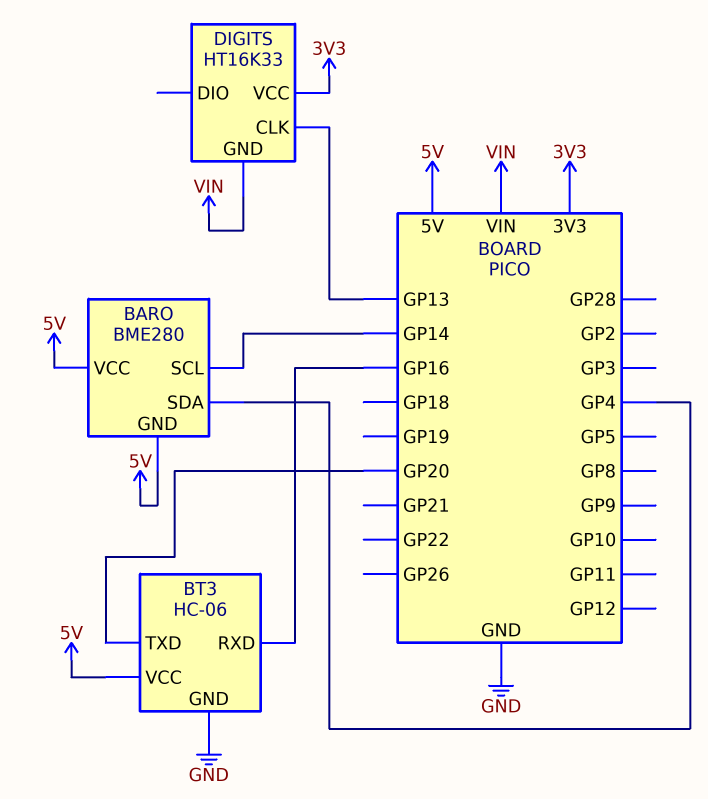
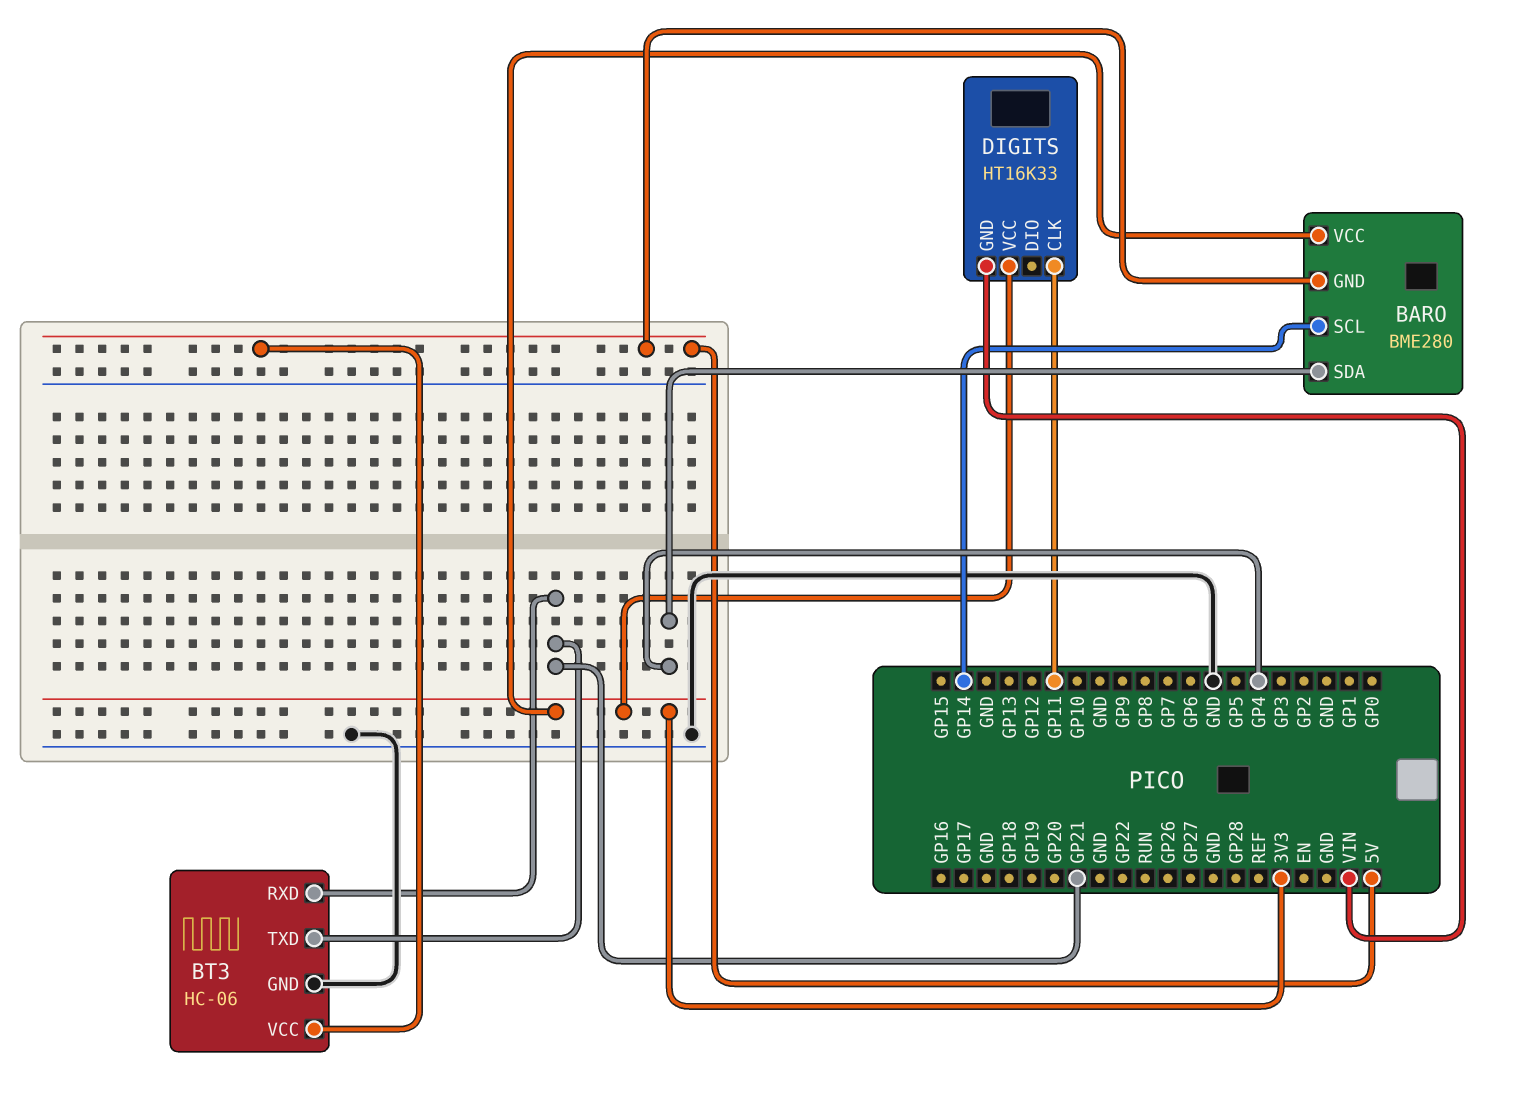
BARO pin VCC: 5V -> 3V3
BT3 pin RXD: GP16 -> GP21
BT3 pin TXD: GP20 -> GP21
DIGITS pin CLK: GP13 -> GP11

